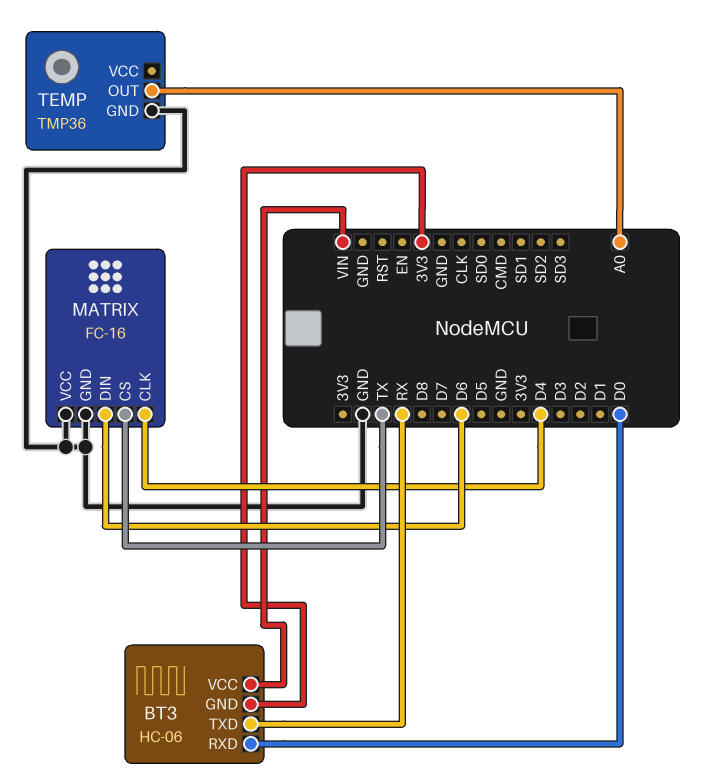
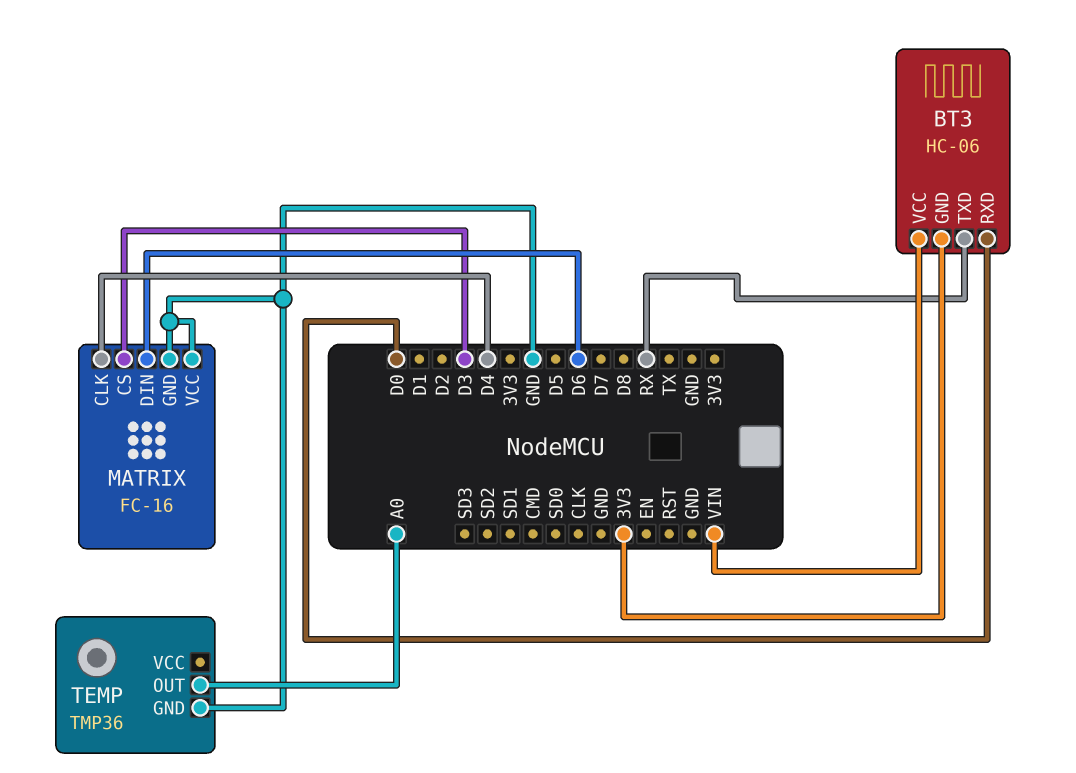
MATRIX pin CS: TX -> D3

